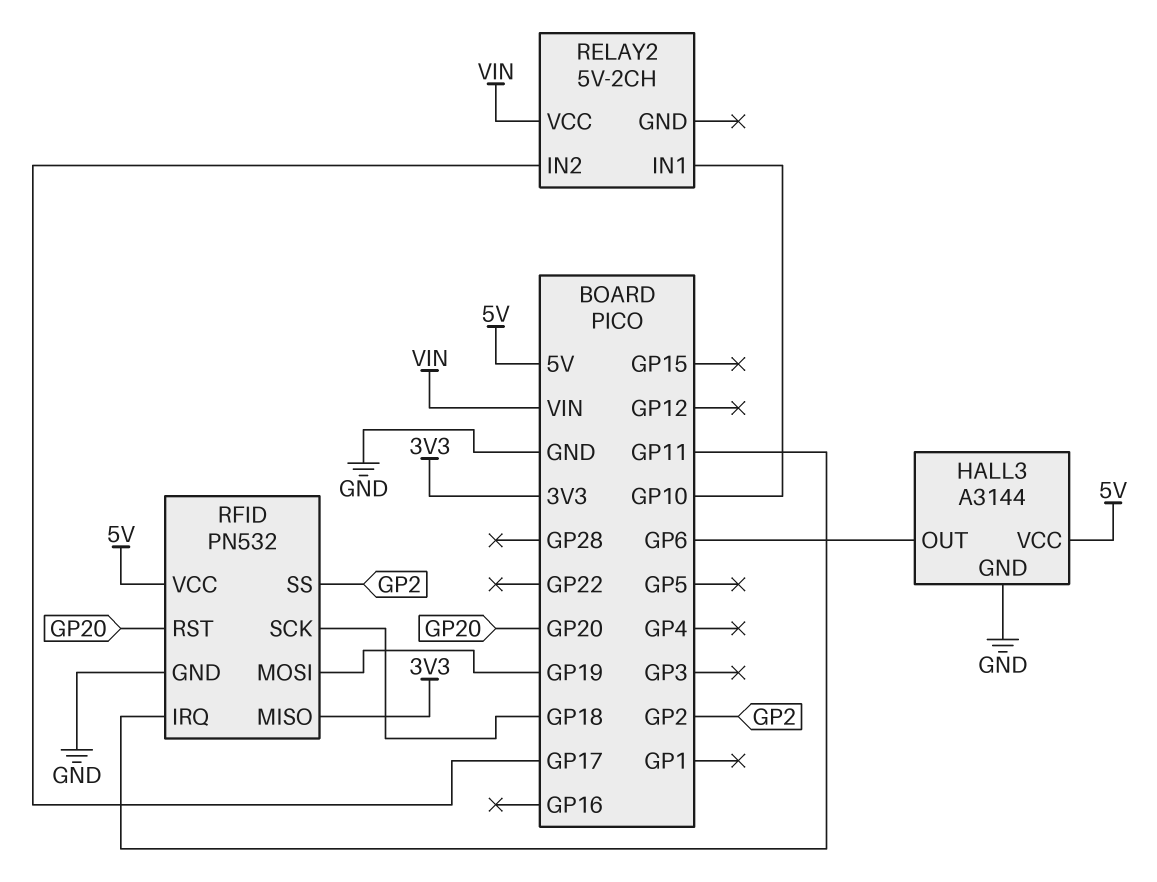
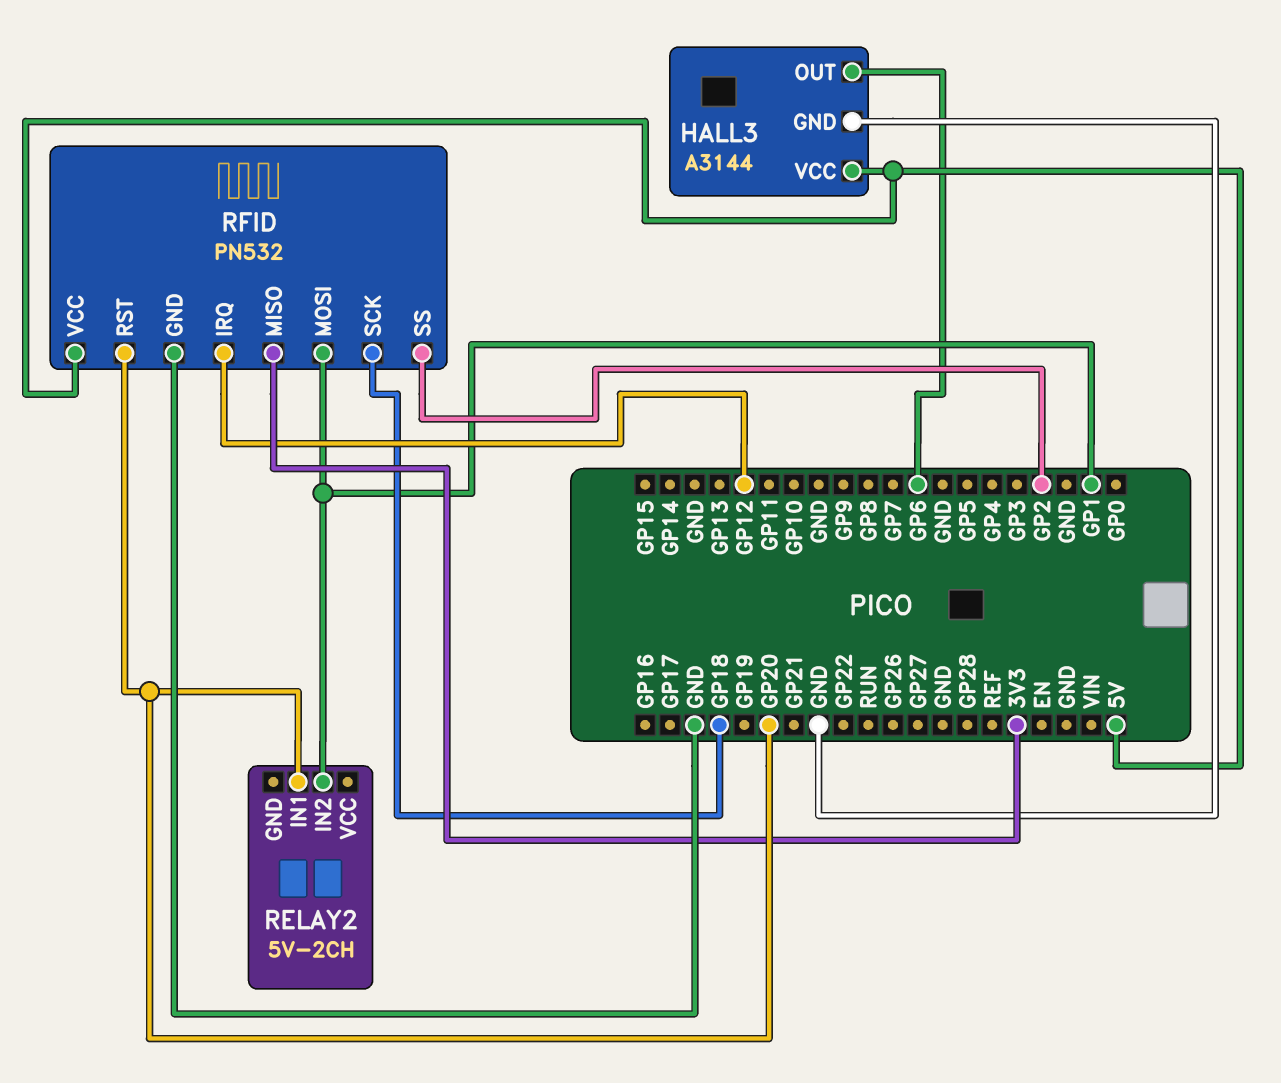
RELAY2 pin IN1: GP10 -> GP20
RELAY2 pin IN2: GP17 -> GP1
RELAY2 pin VCC: VIN -> none
RFID pin IRQ: GP11 -> GP12
RFID pin MOSI: GP19 -> GP1

